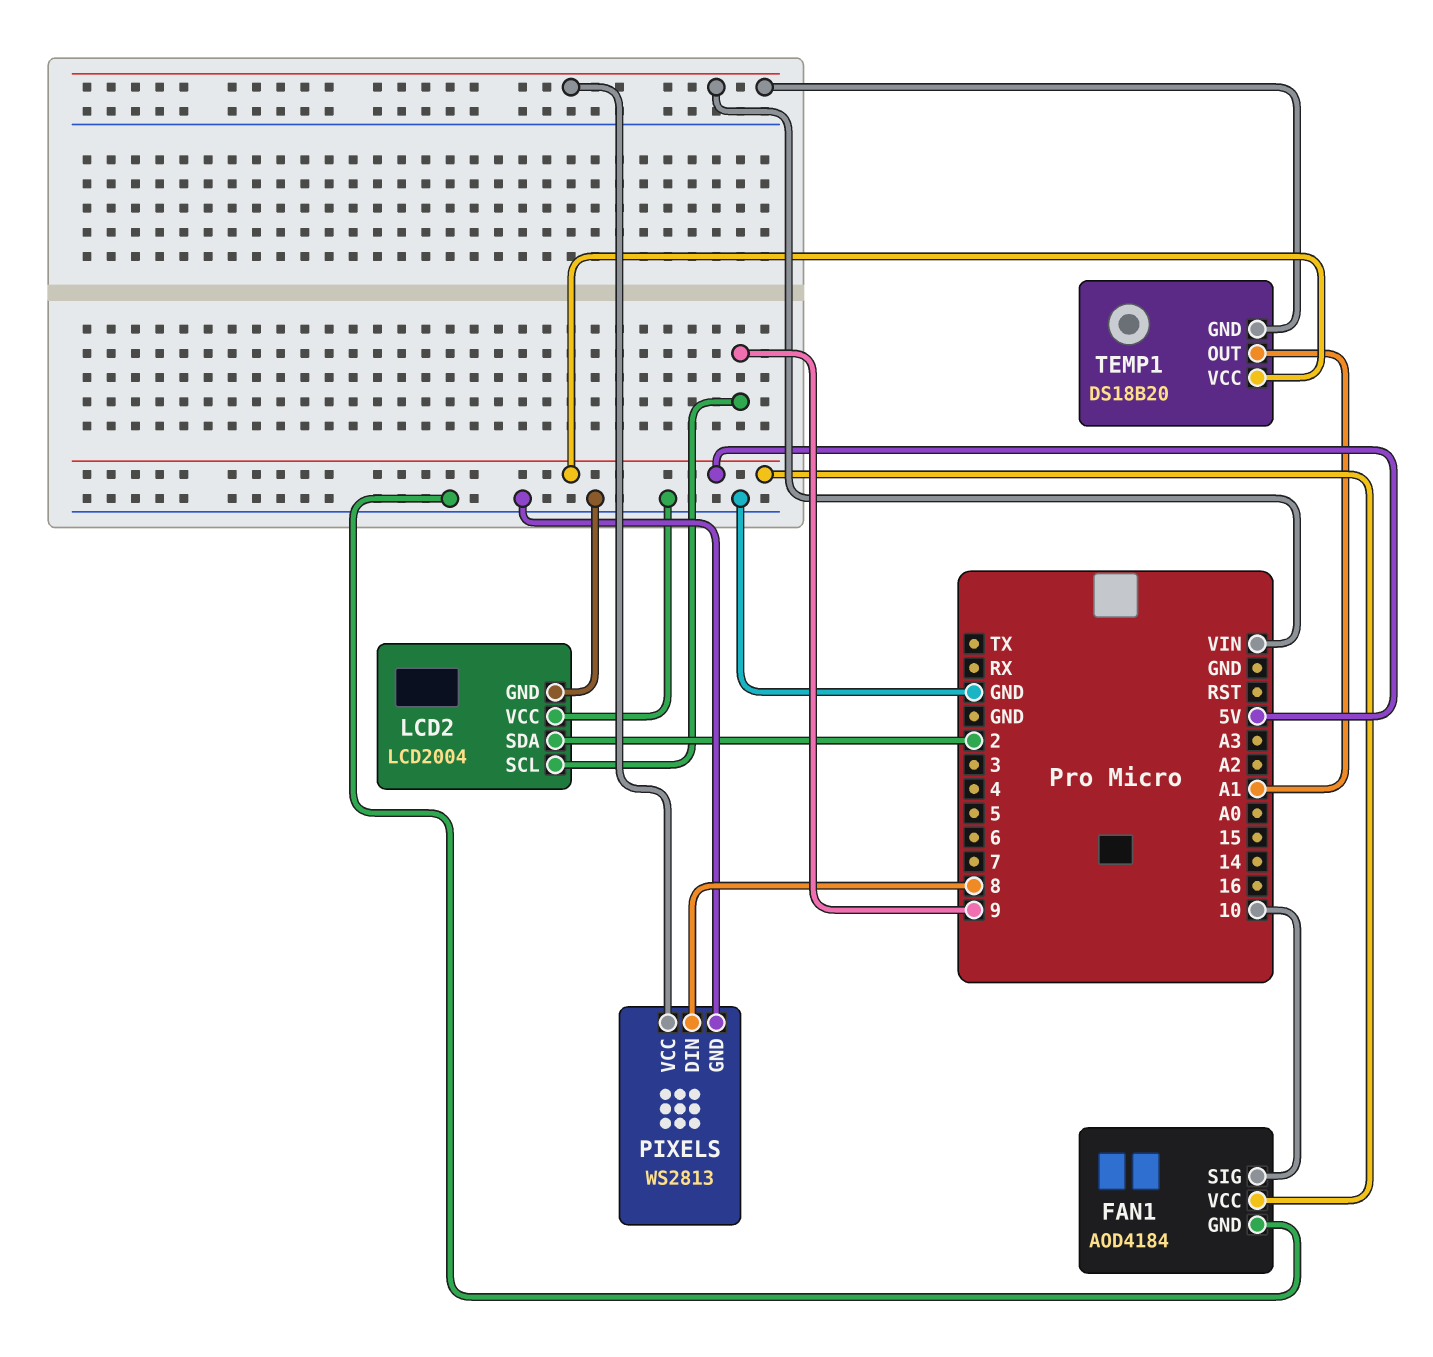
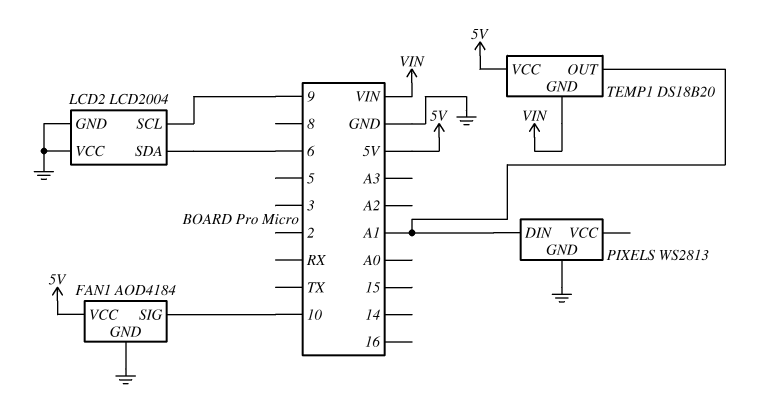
LCD2 pin SDA: 2 -> 6
PIXELS pin DIN: 8 -> A1
PIXELS pin VCC: VIN -> none

